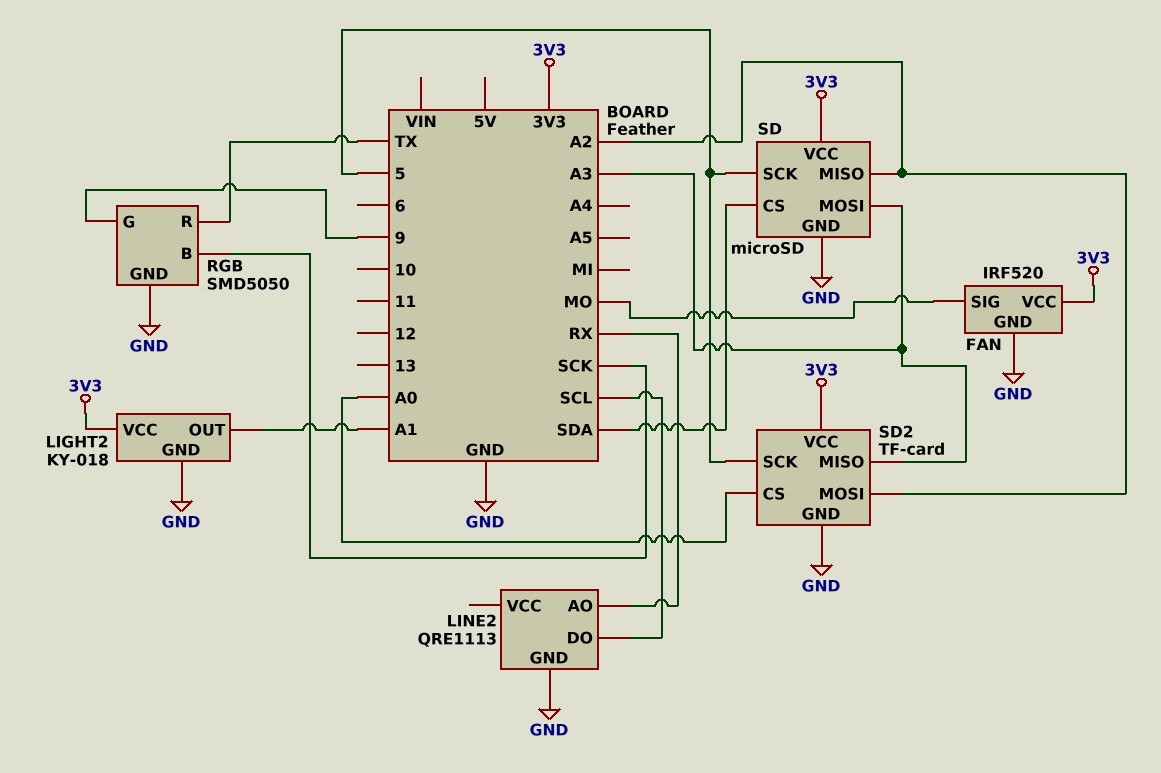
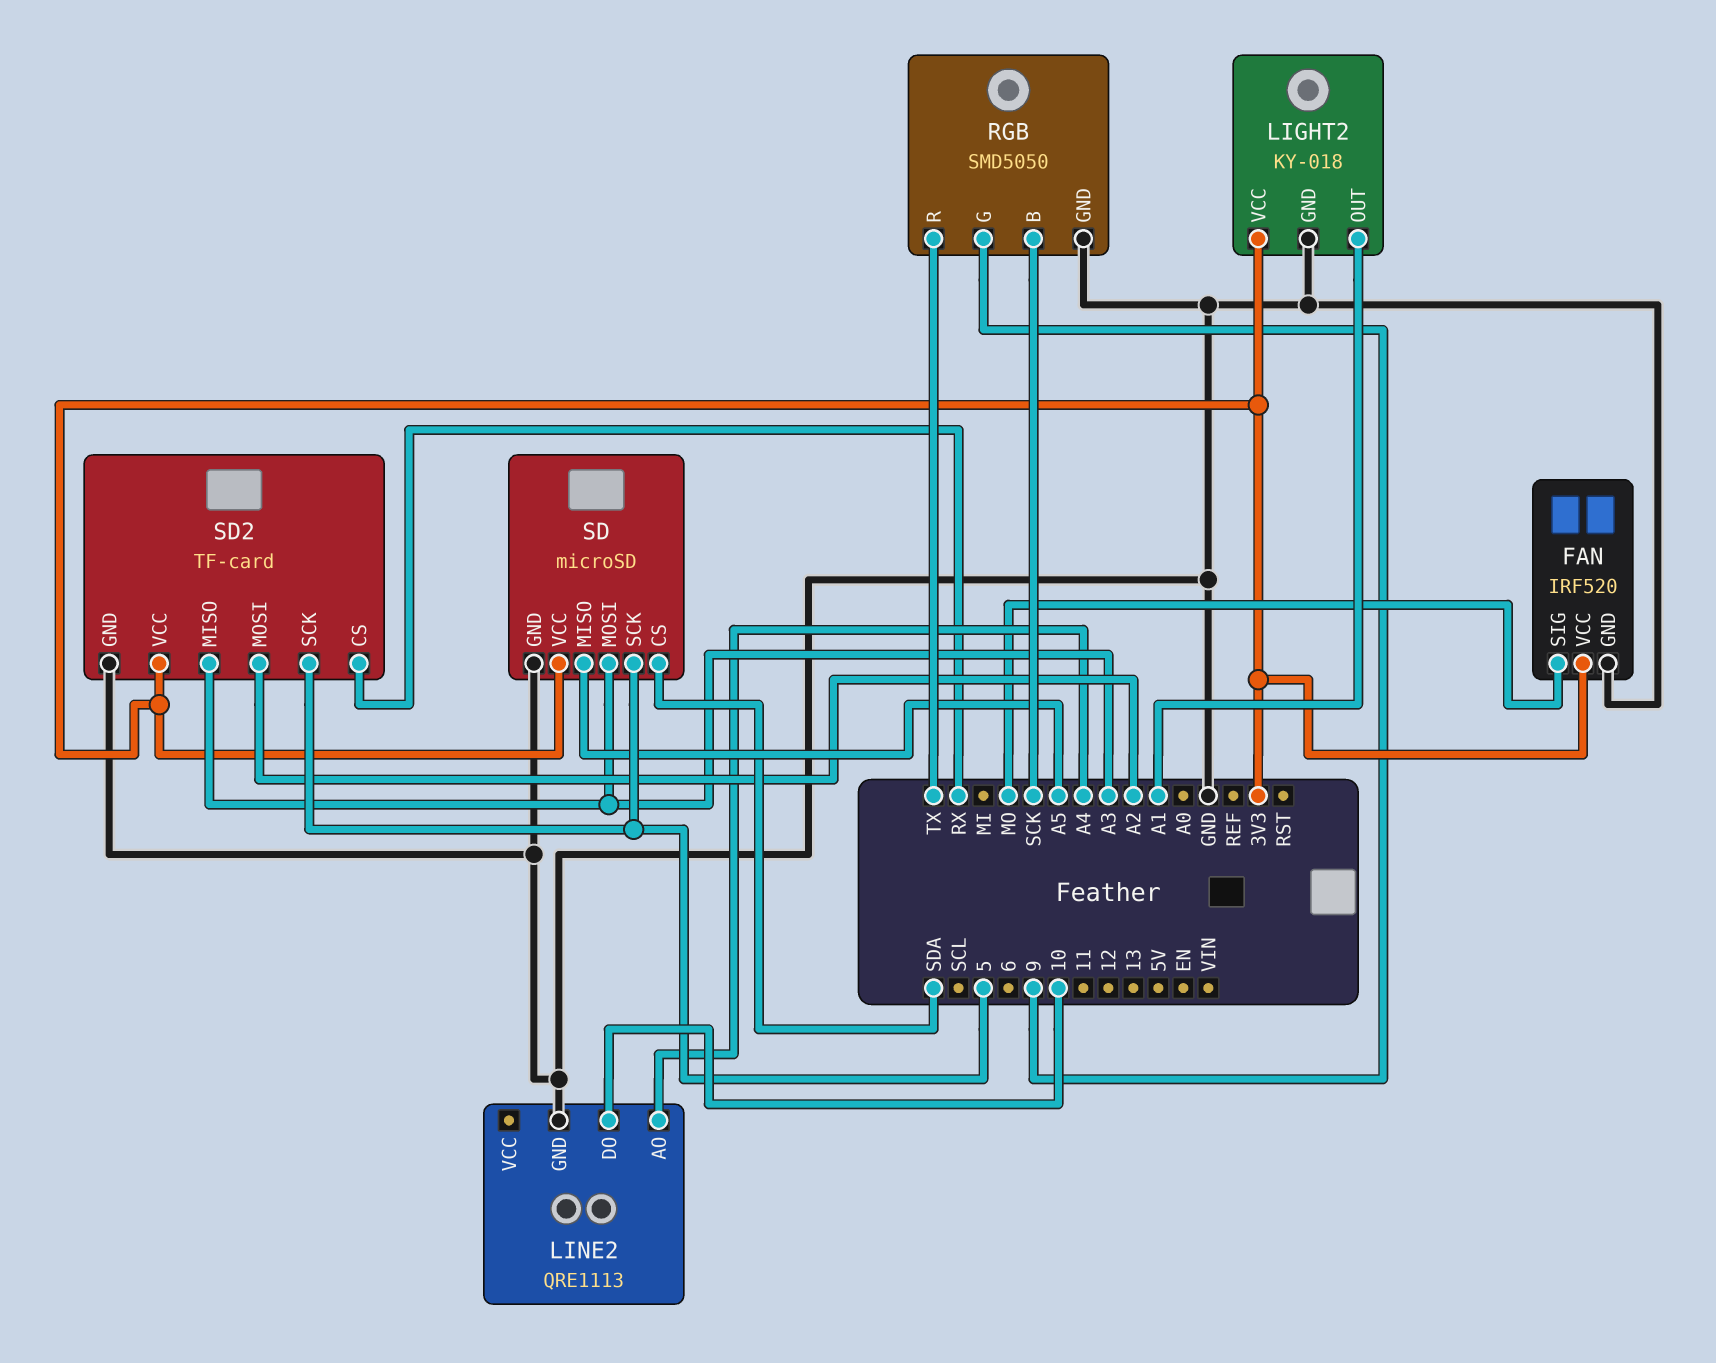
LINE2 pin AO: RX -> A4
LINE2 pin DO: SCL -> 10
SD pin MISO: A2 -> A5
SD2 pin CS: A0 -> RX

